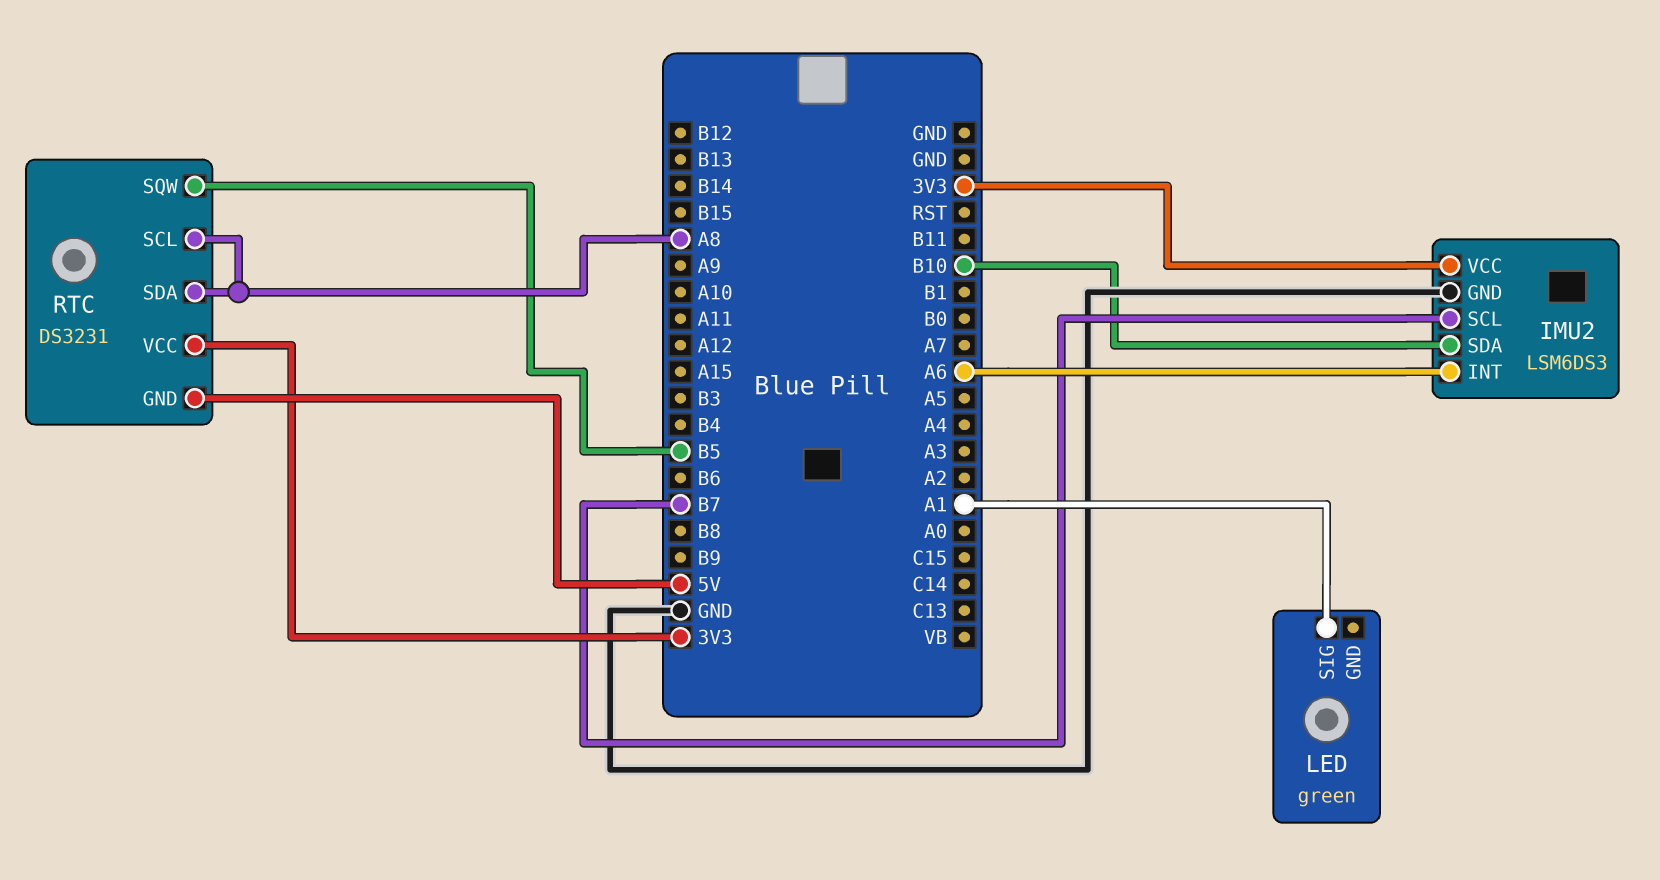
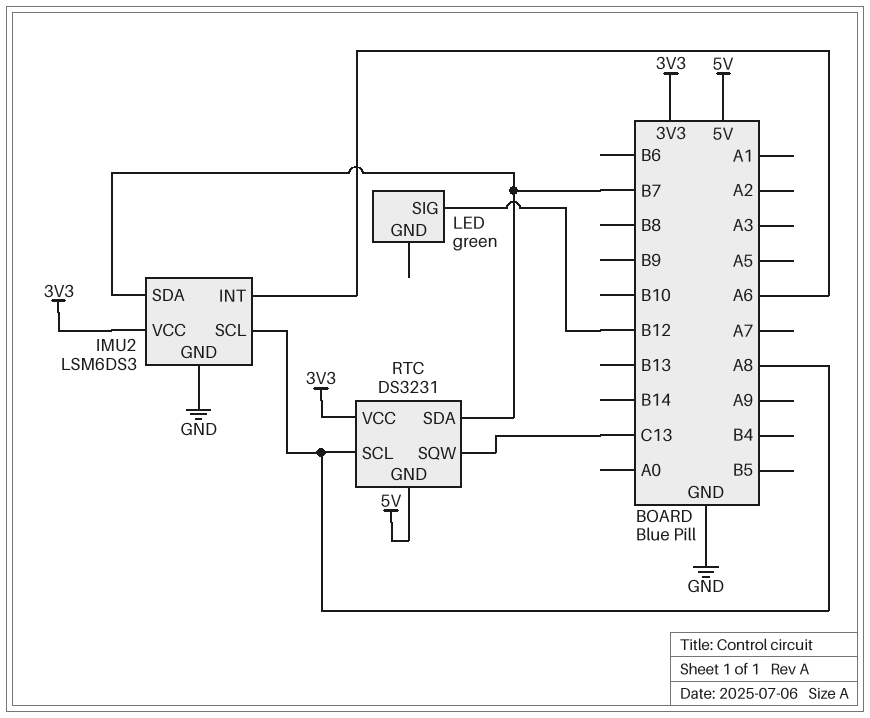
IMU2 pin SCL: B7 -> A8
IMU2 pin SDA: B10 -> B7
LED pin SIG: A1 -> B12
RTC pin SDA: A8 -> B7
RTC pin SQW: B5 -> C13

